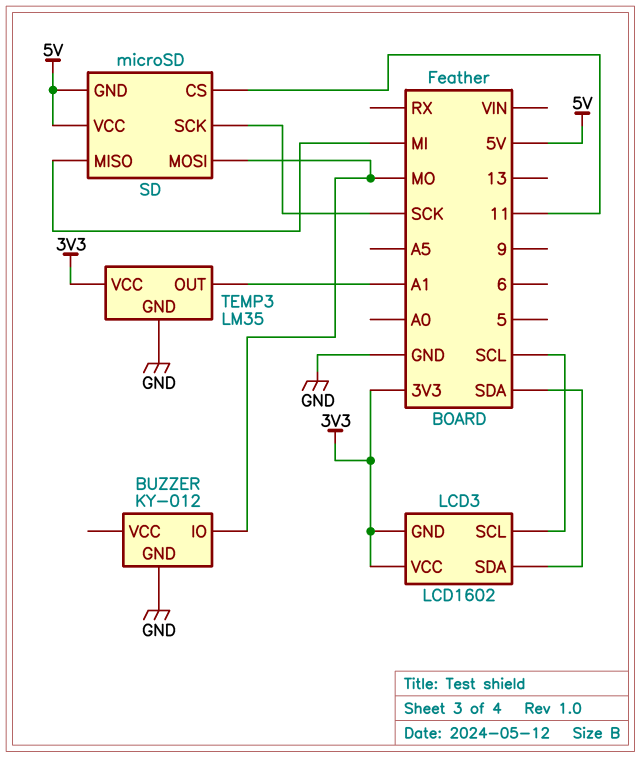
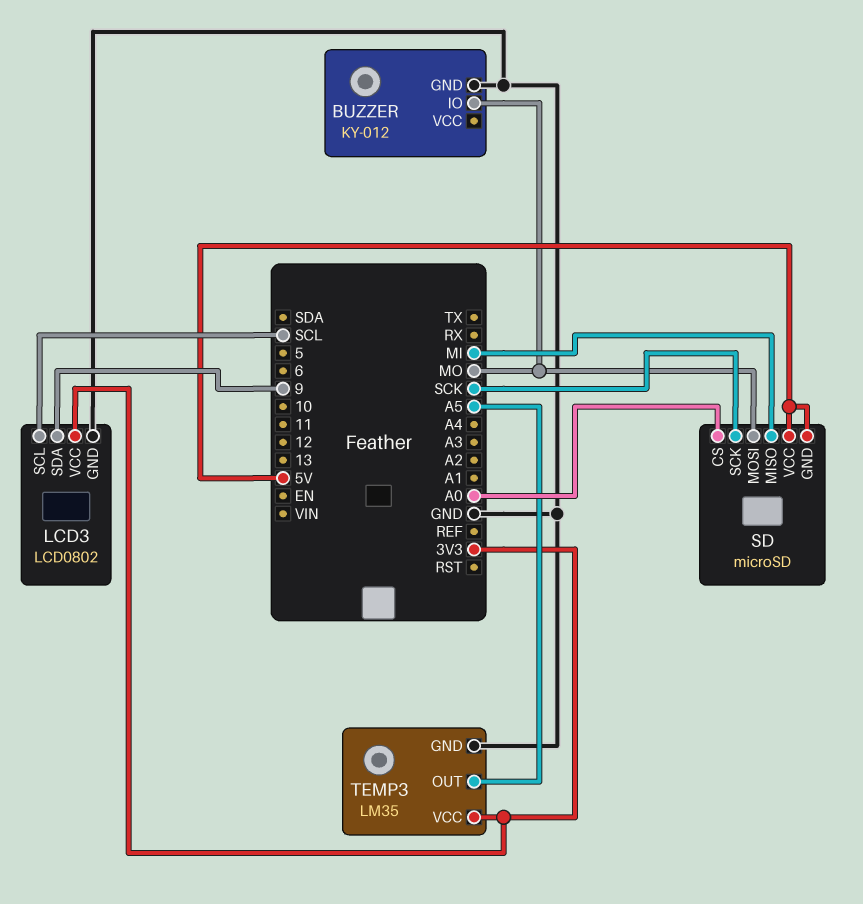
LCD3: LCD1602 -> LCD0802
LCD3 pin GND: 3V3 -> GND
LCD3 pin SDA: SDA -> 9
SD pin CS: 11 -> A0
TEMP3 pin OUT: A1 -> A5

